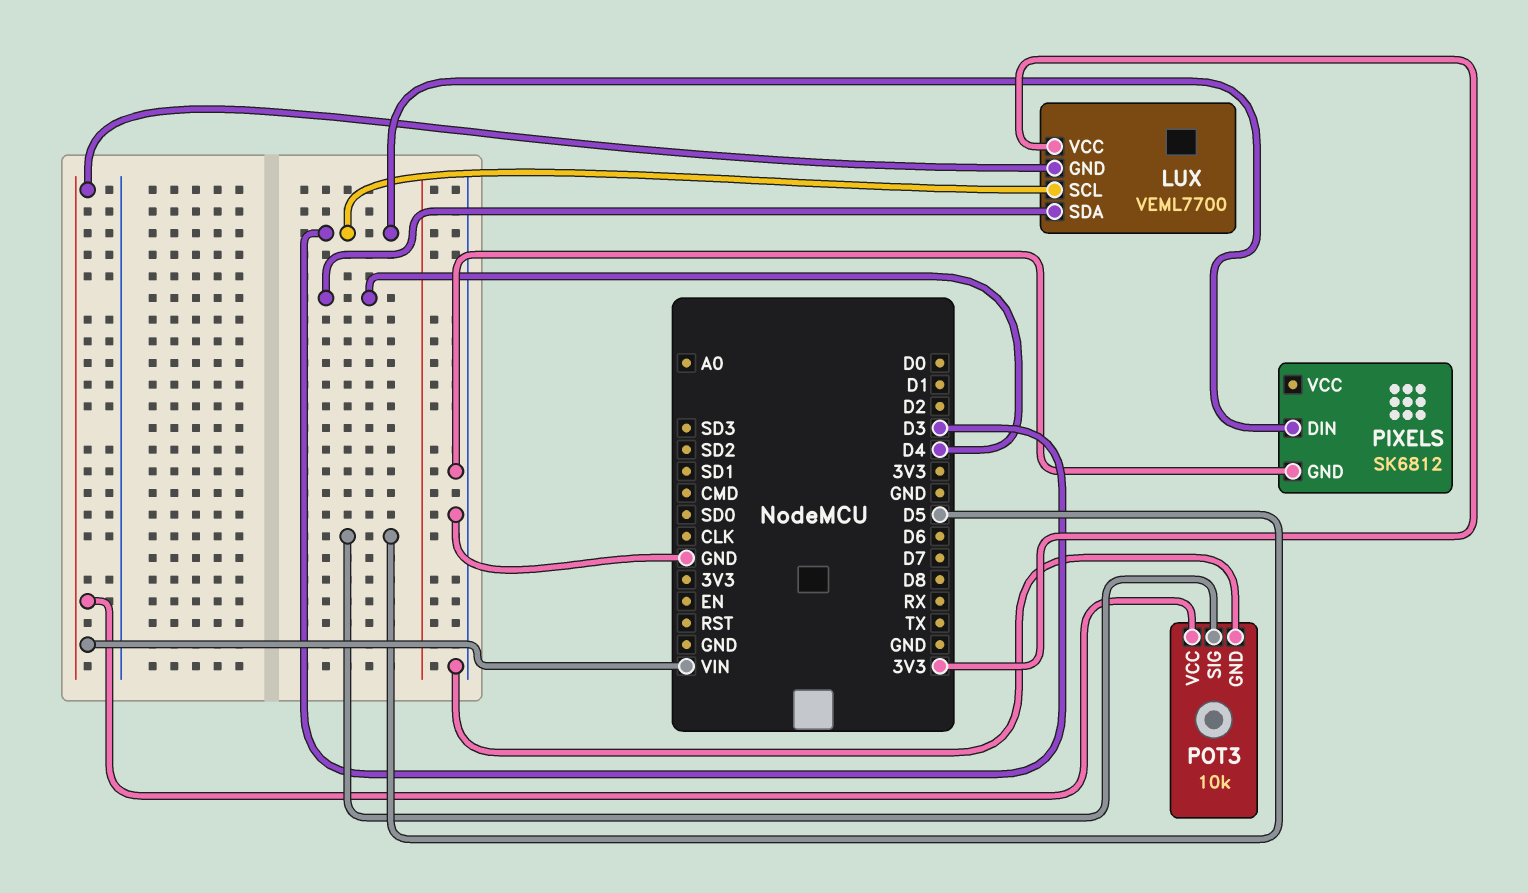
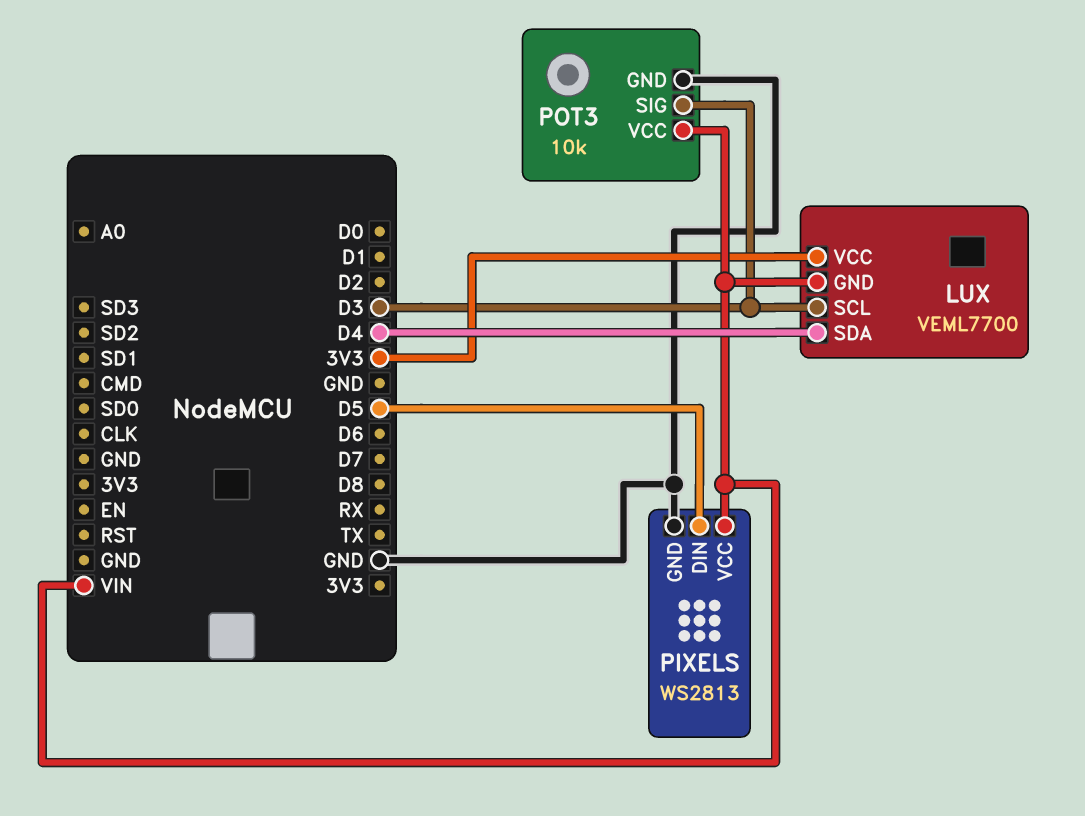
PIXELS: SK6812 -> WS2813
PIXELS pin DIN: D3 -> D5
PIXELS pin VCC: none -> VIN
POT3 pin SIG: D5 -> D3

